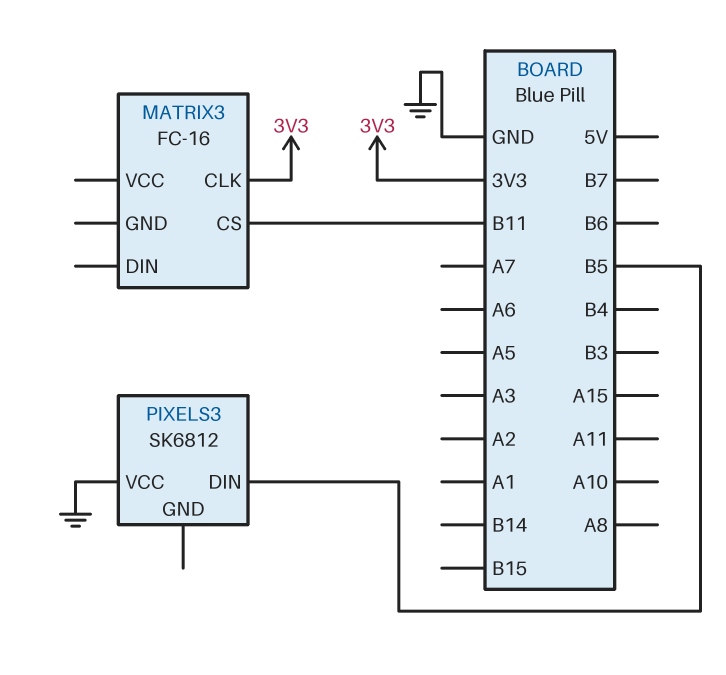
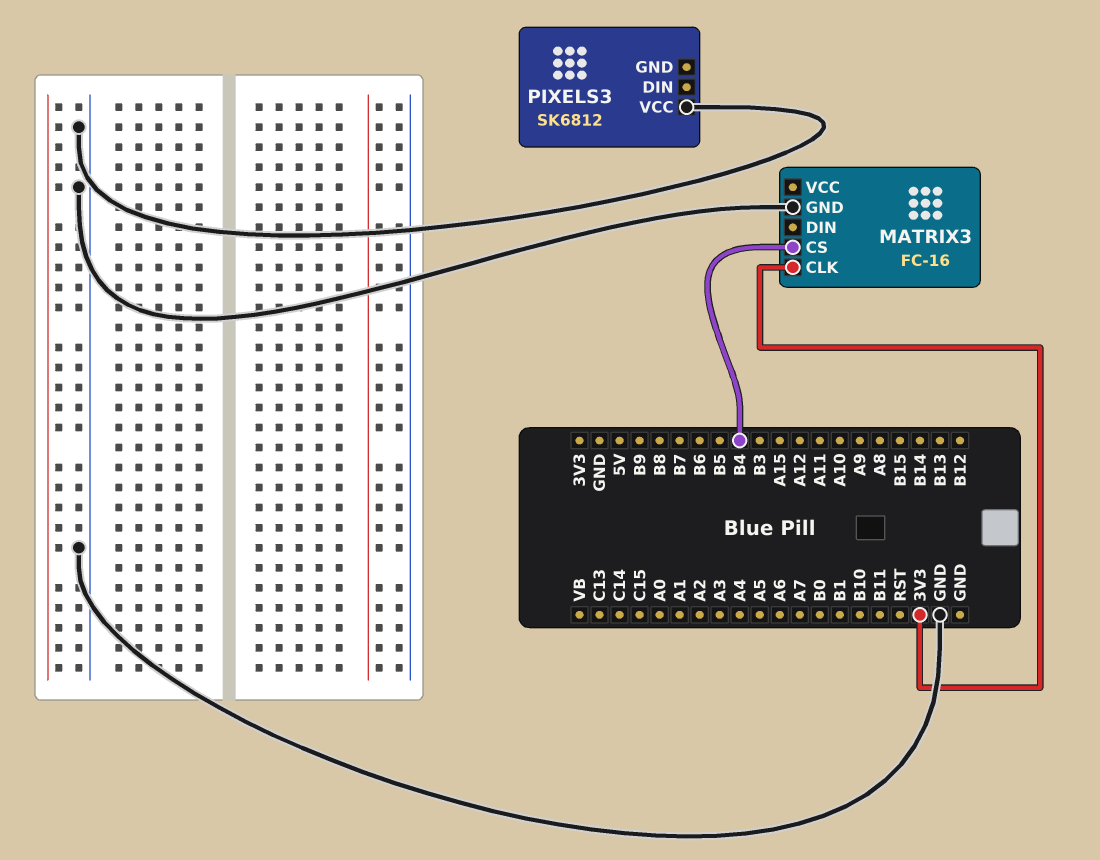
MATRIX3 pin CS: B11 -> B4
MATRIX3 pin GND: none -> GND
PIXELS3 pin DIN: B5 -> none

